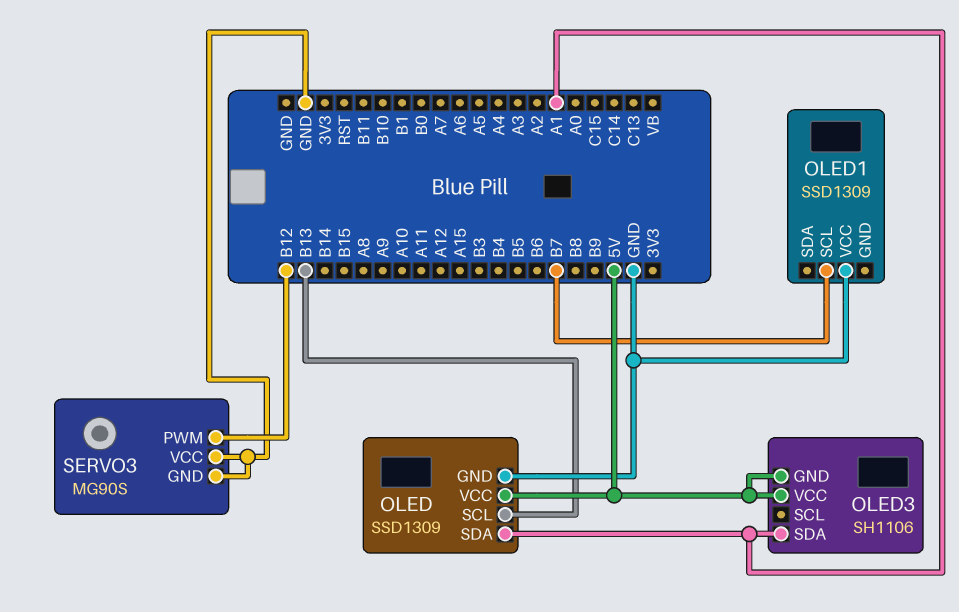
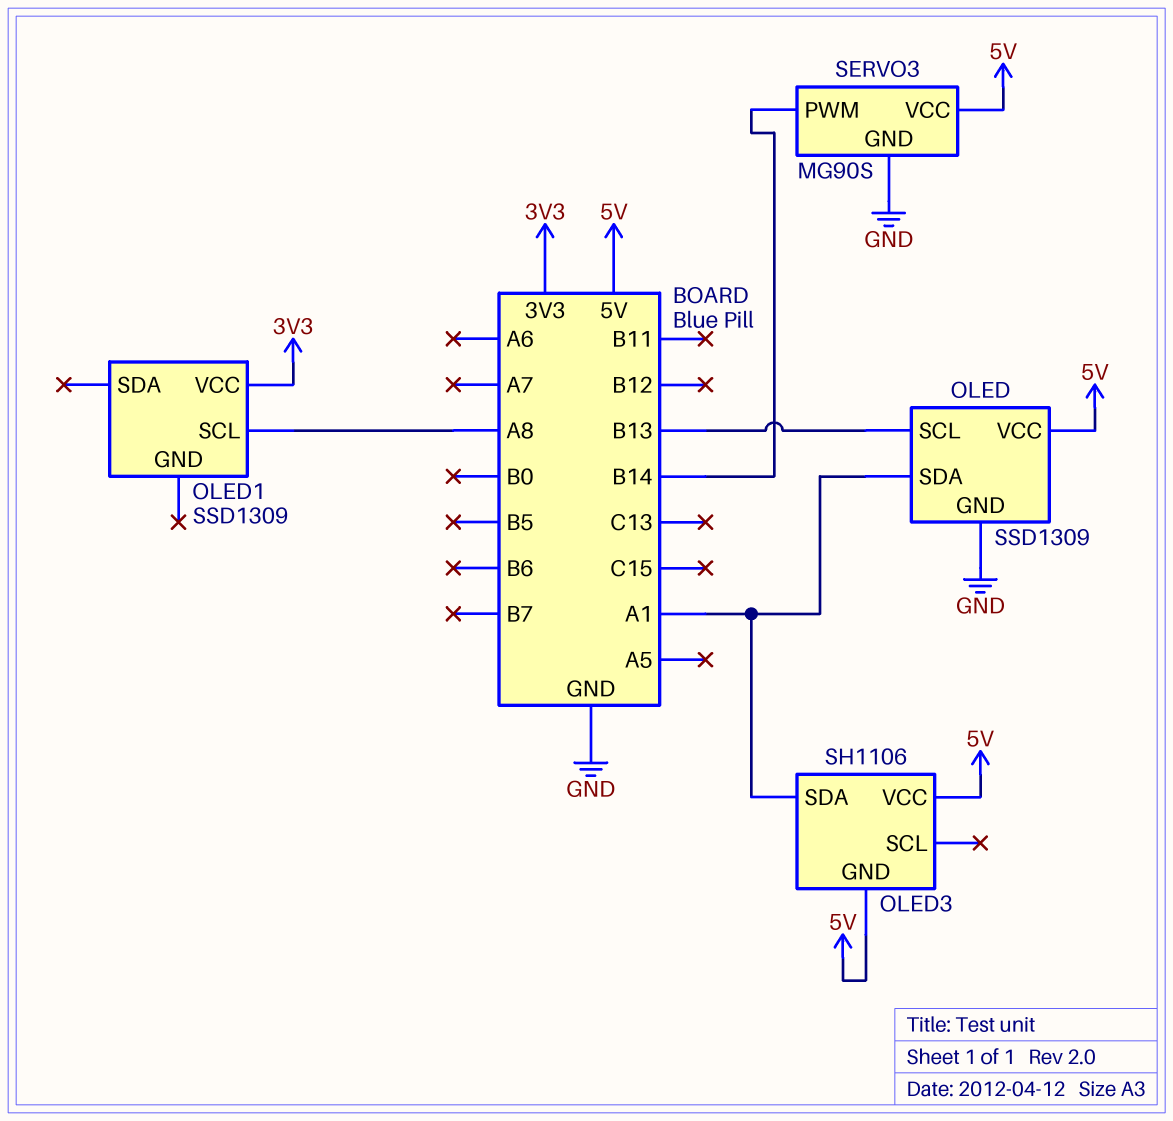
OLED1 pin SCL: B7 -> A8
OLED1 pin VCC: GND -> 3V3
SERVO3 pin PWM: B12 -> B14
SERVO3 pin VCC: GND -> 5V

